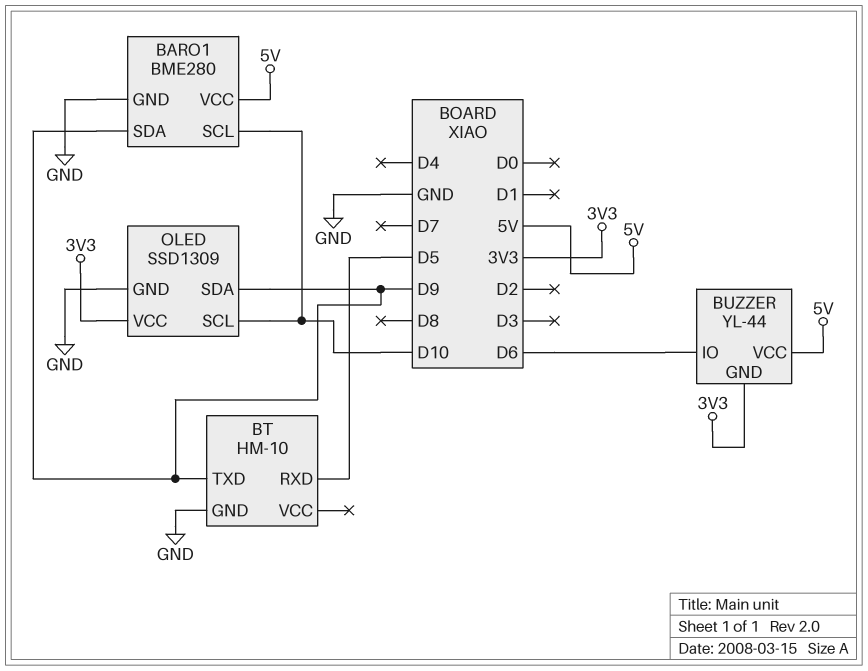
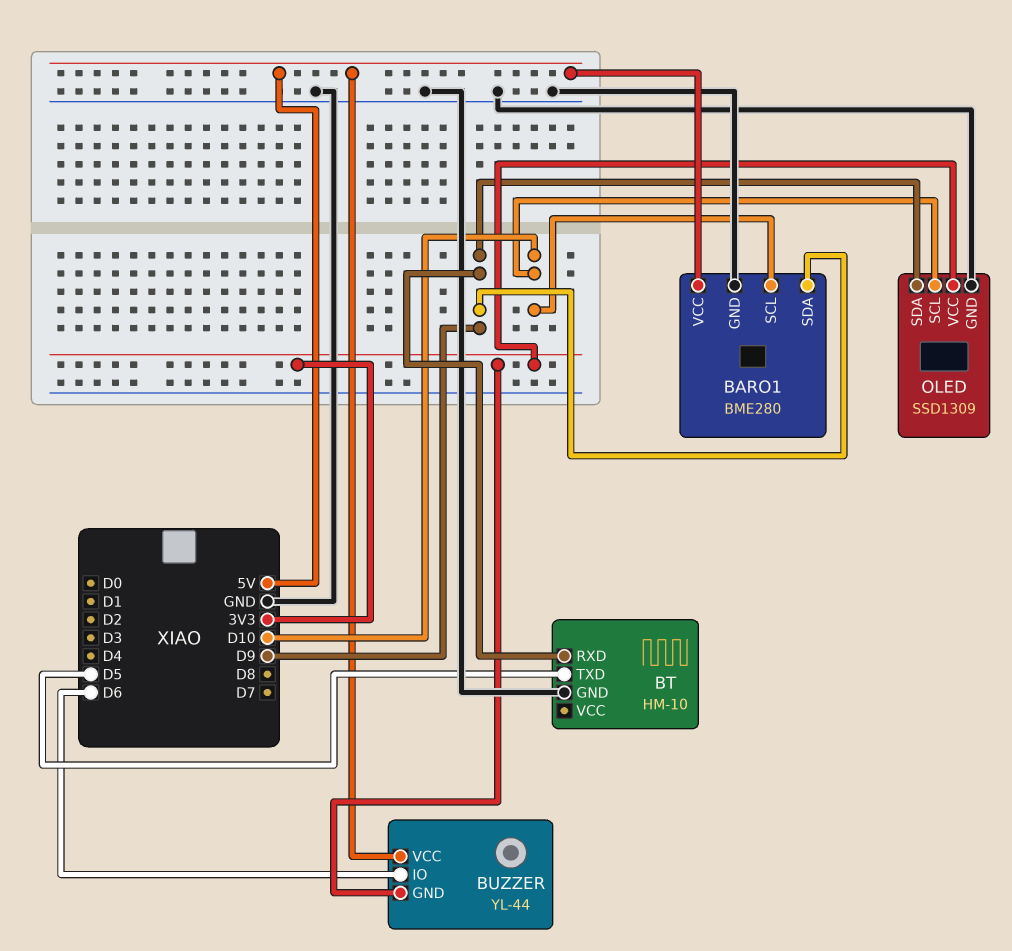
BT pin RXD: D5 -> D9
BT pin TXD: D9 -> D5

